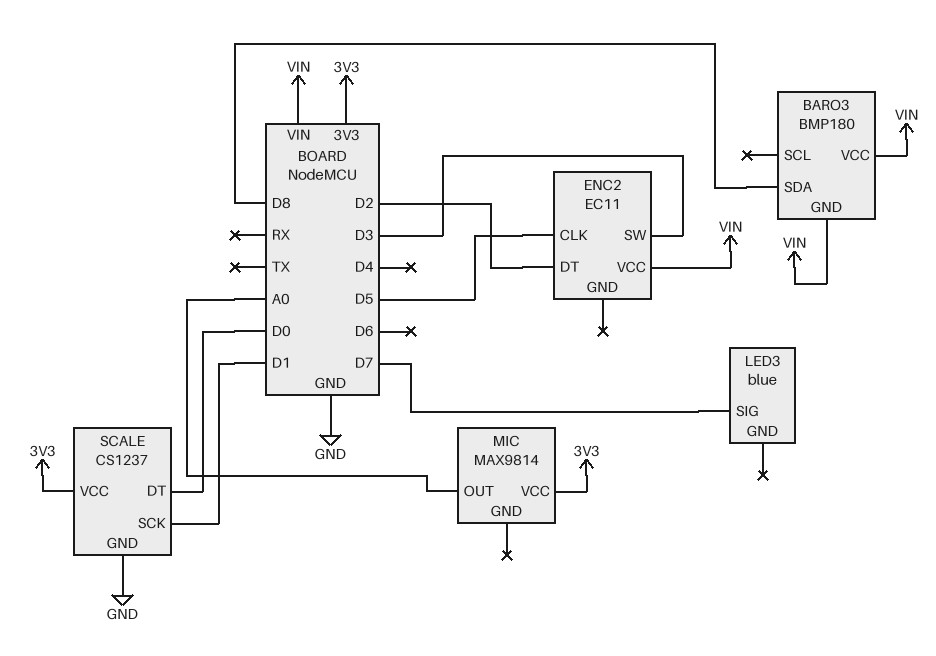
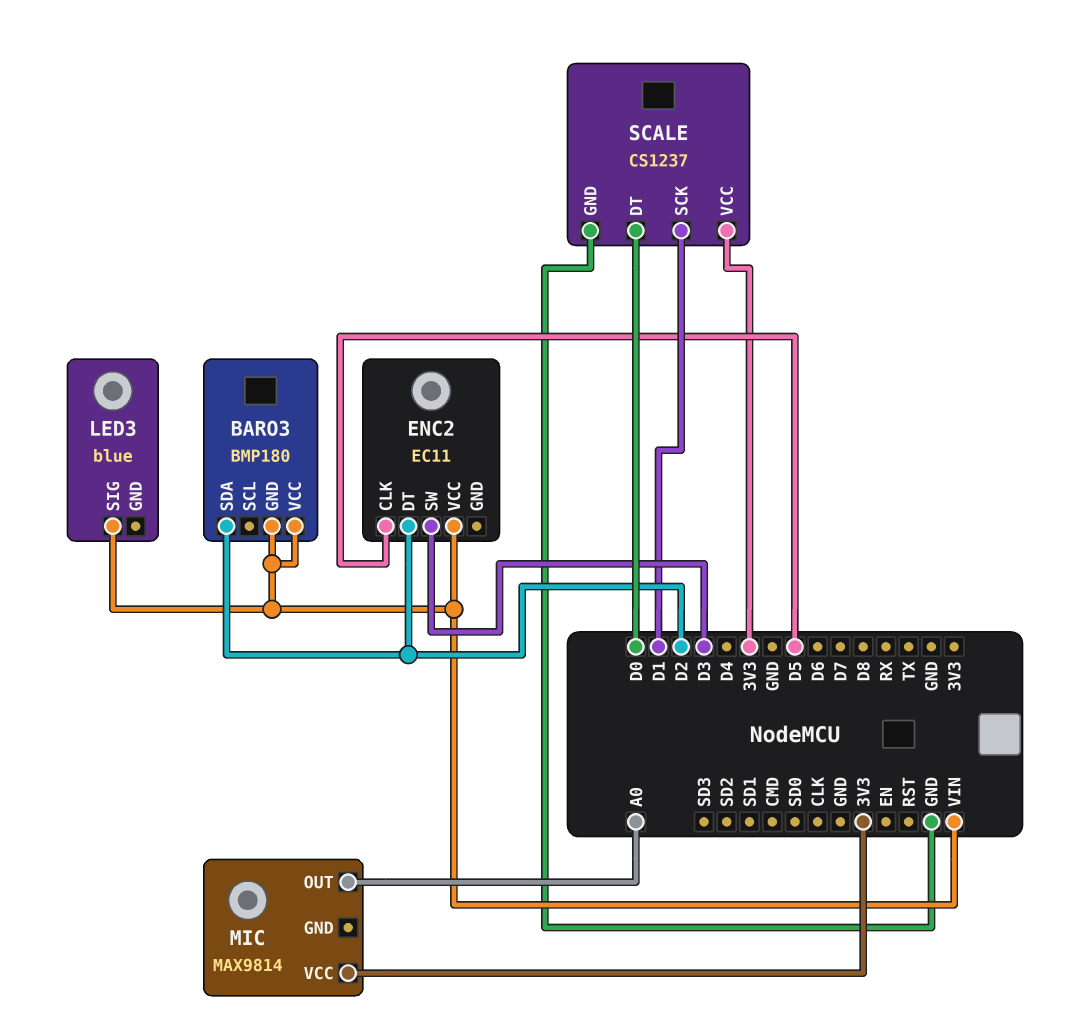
BARO3 pin SDA: D8 -> D2
LED3 pin SIG: D7 -> VIN

